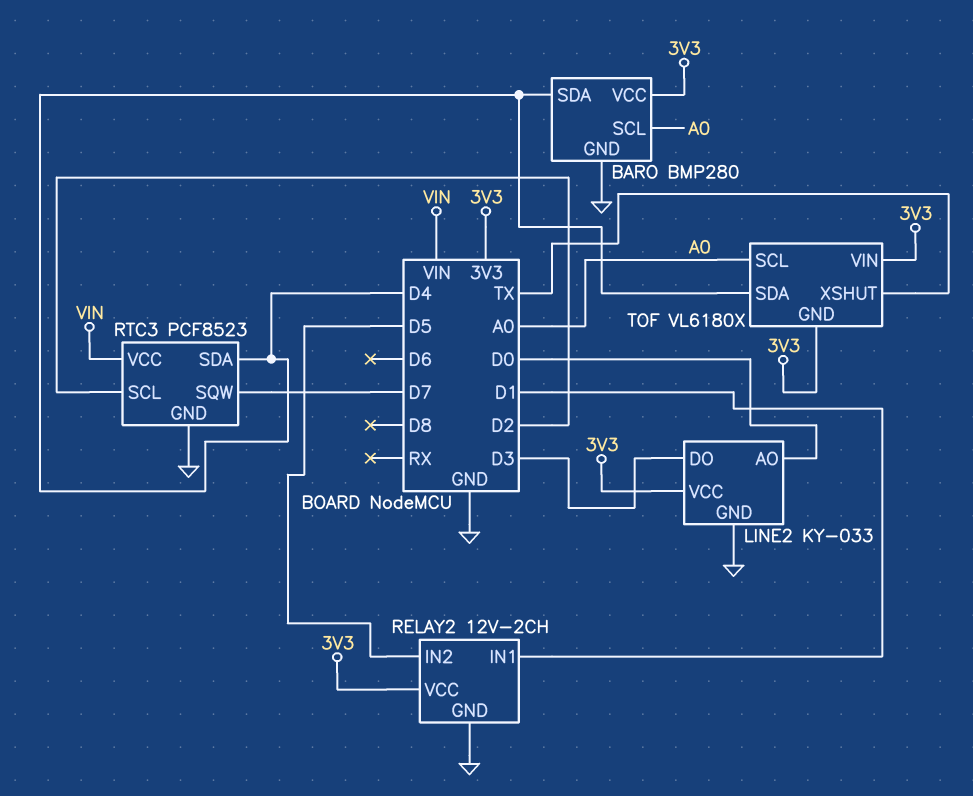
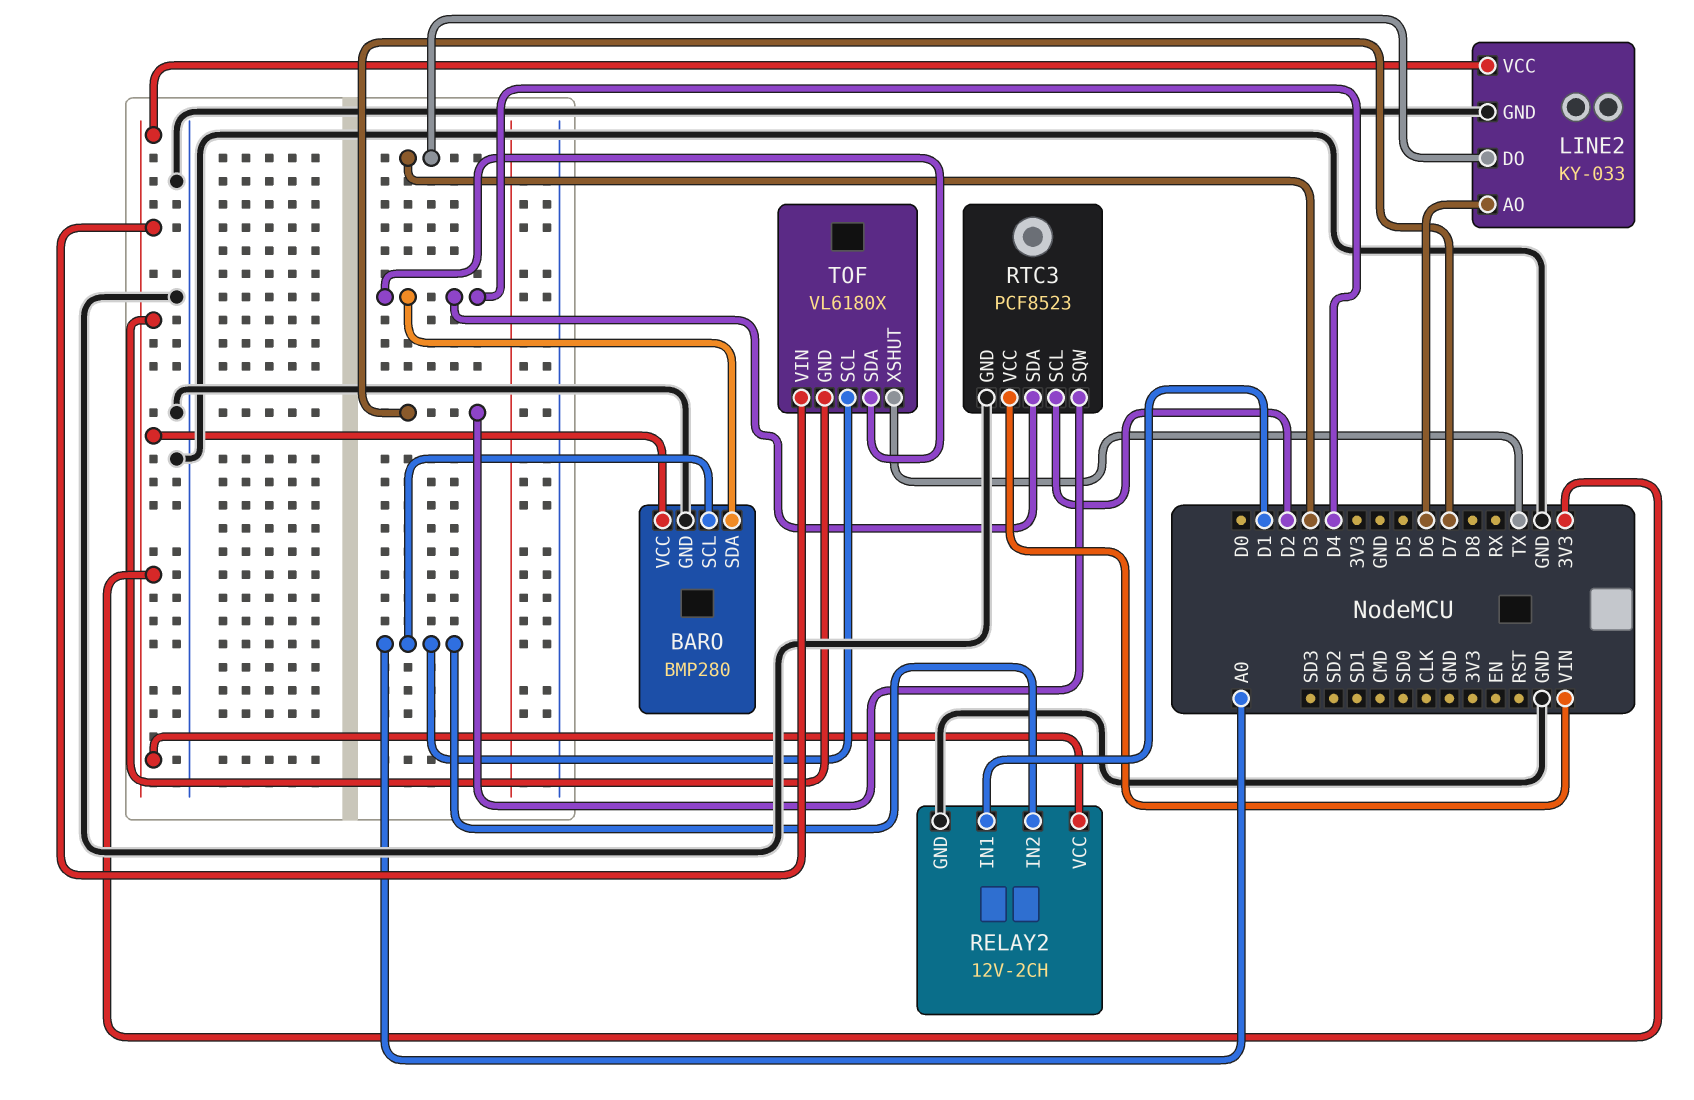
LINE2 pin AO: D0 -> D6
RELAY2 pin IN2: D5 -> A0

